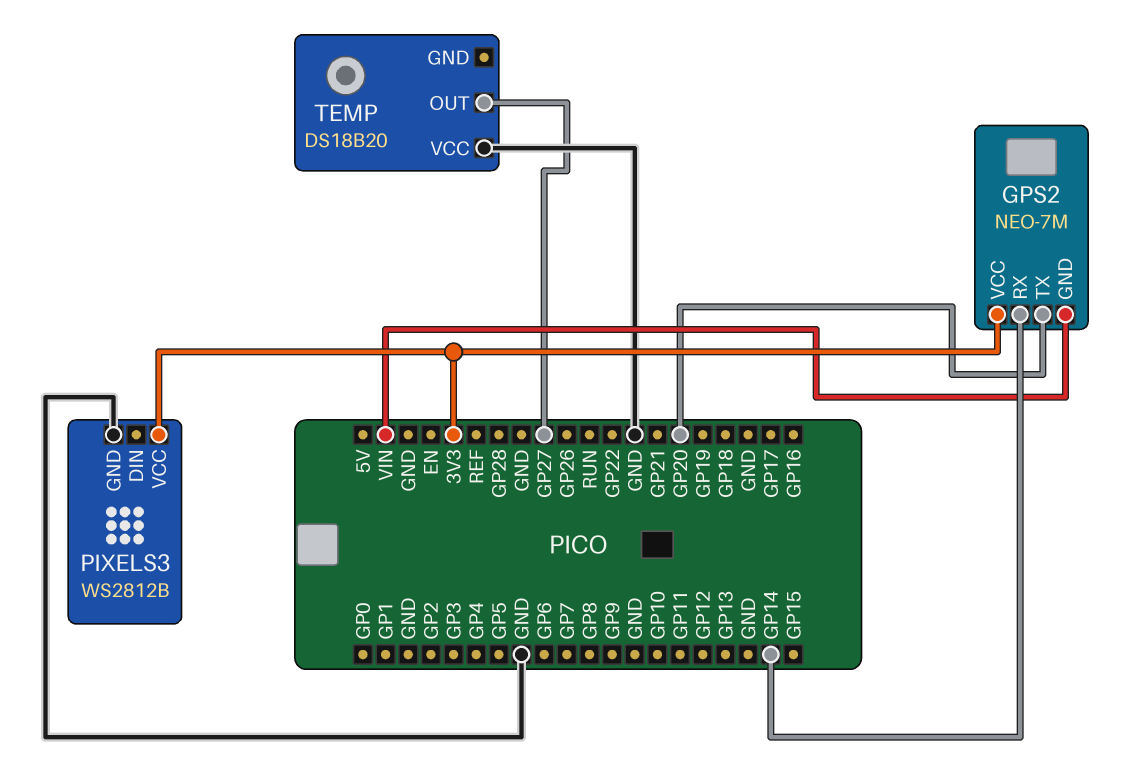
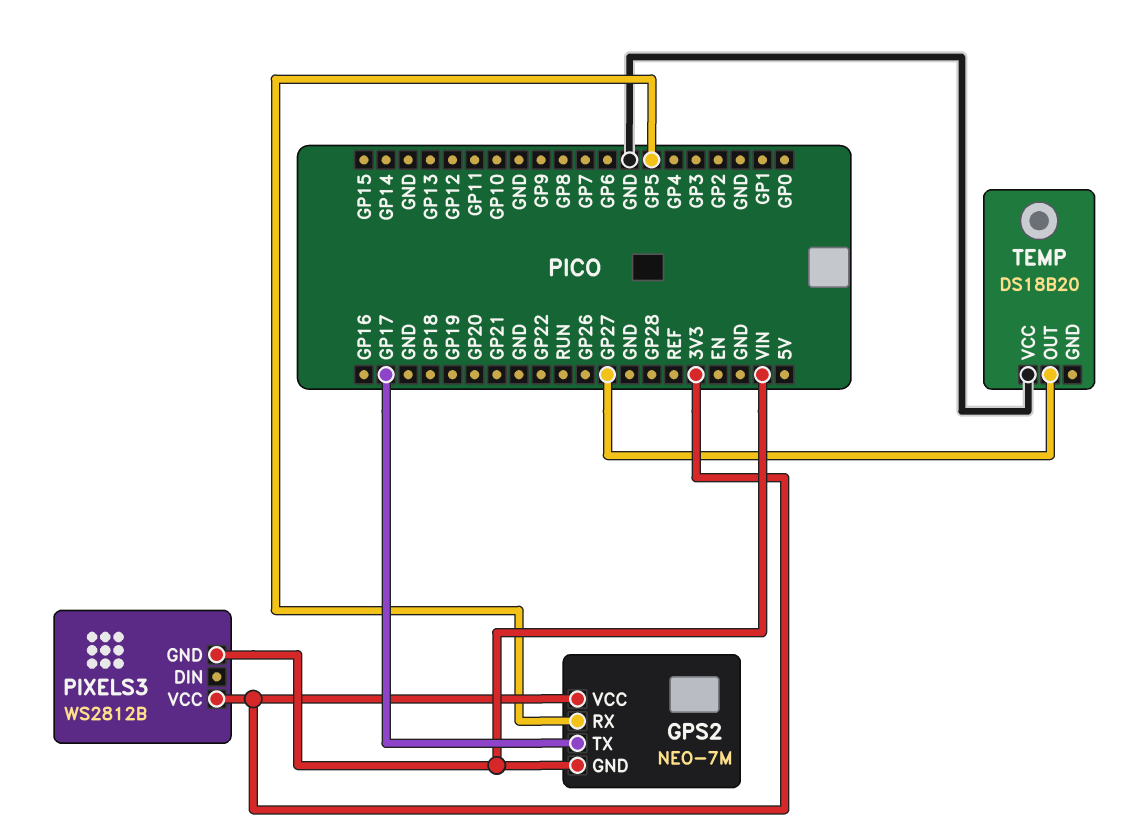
GPS2 pin RX: GP14 -> GP5
GPS2 pin TX: GP20 -> GP17
PIXELS3 pin GND: GND -> VIN

